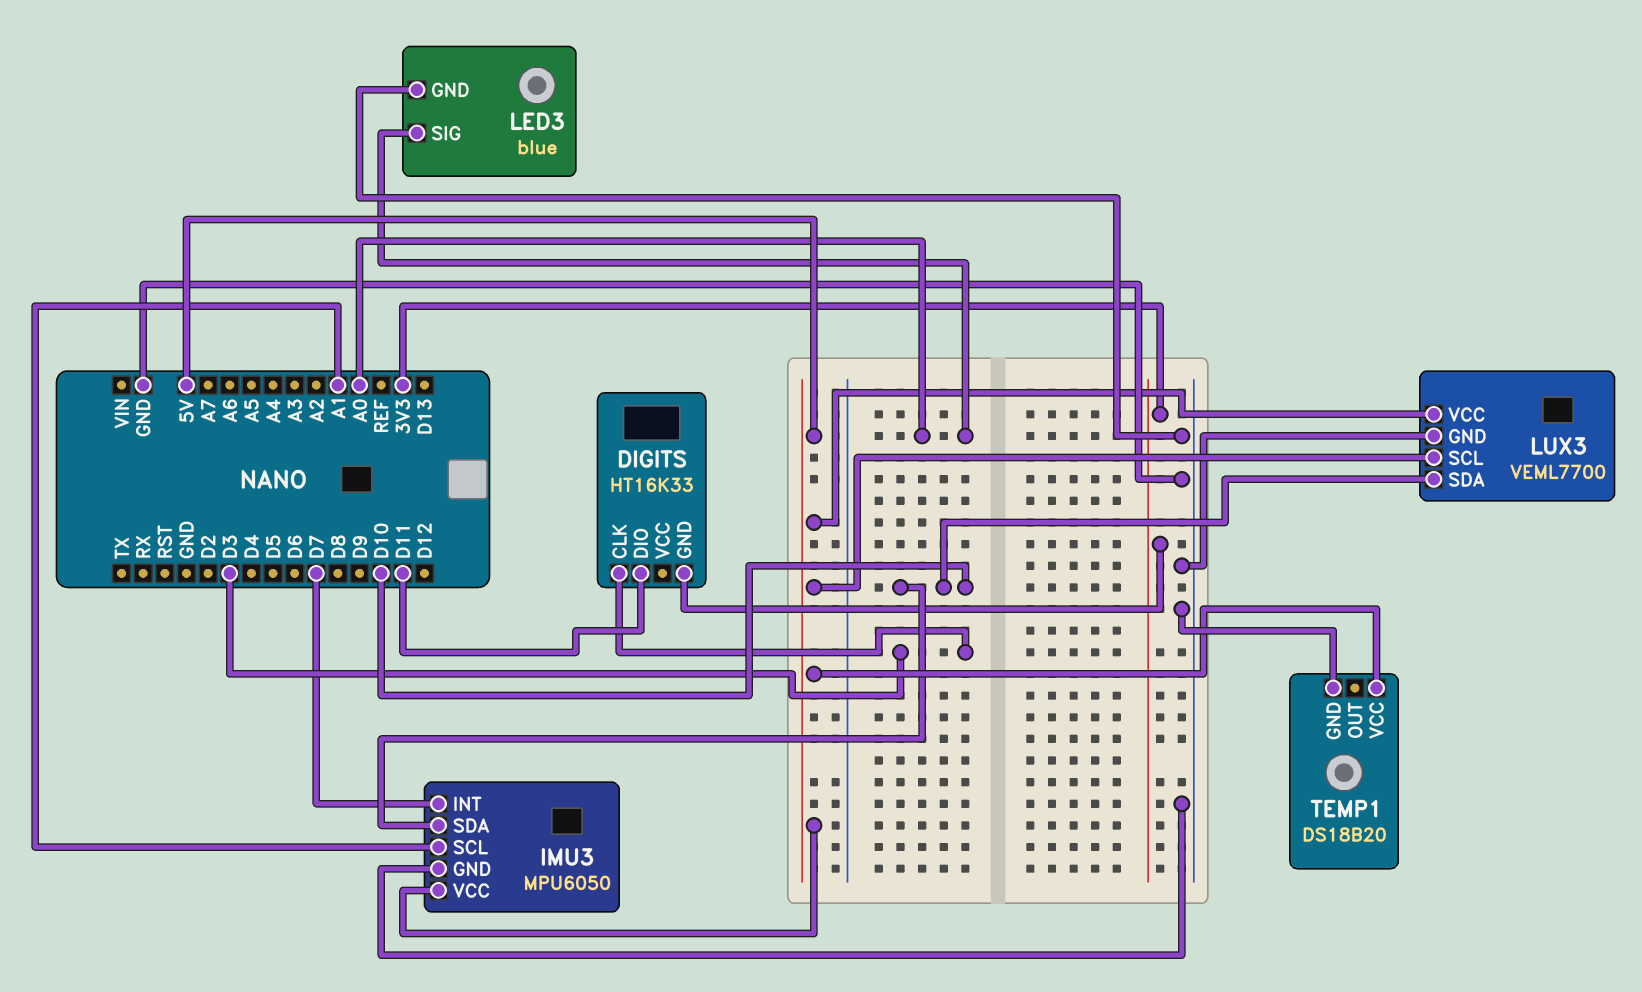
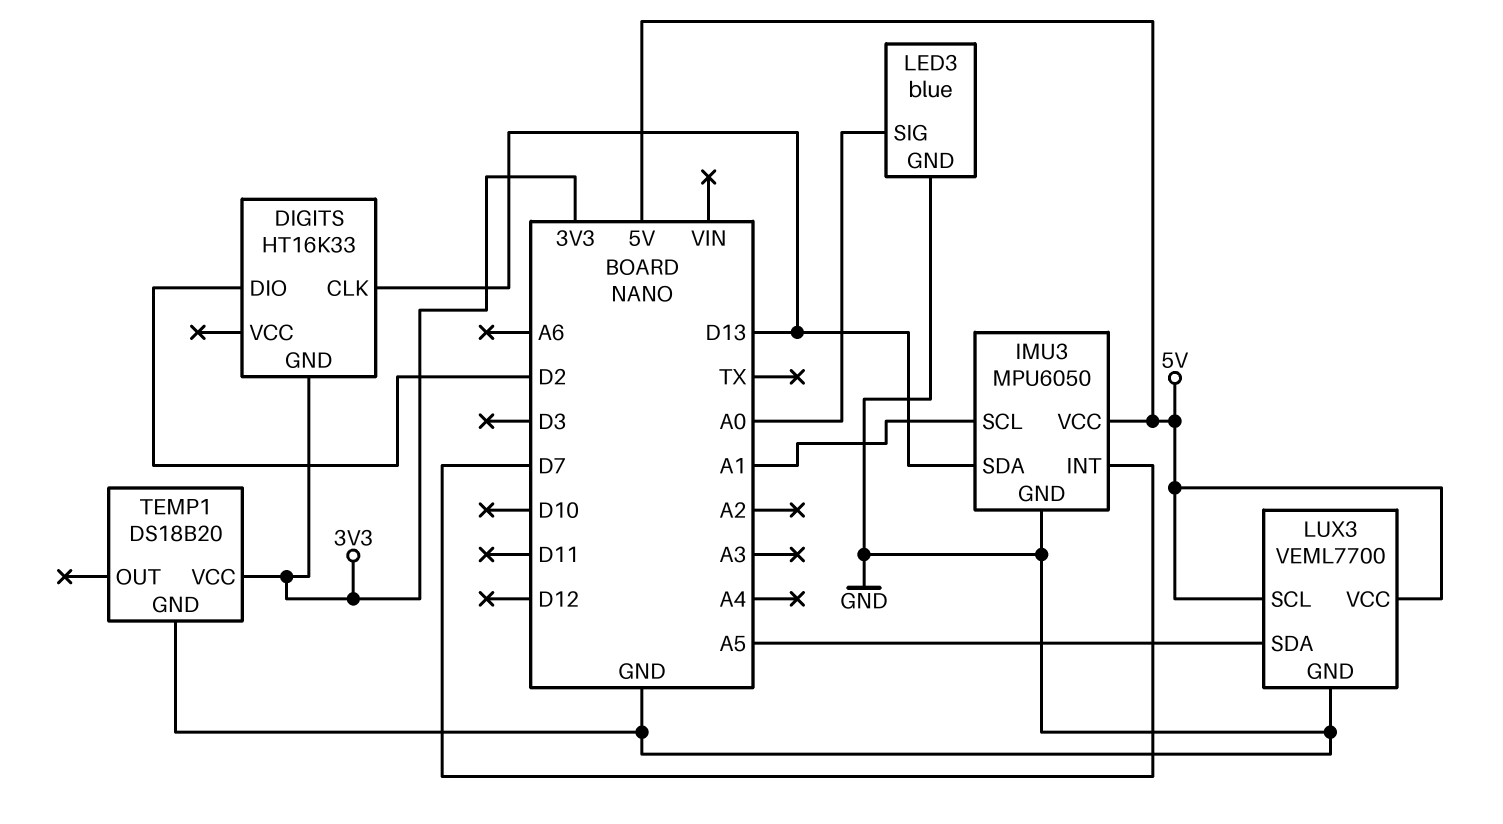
DIGITS pin CLK: D3 -> D13
DIGITS pin DIO: D11 -> D2
IMU3 pin SDA: D10 -> D13
LUX3 pin SDA: D10 -> A5
TEMP1 pin VCC: 5V -> 3V3

